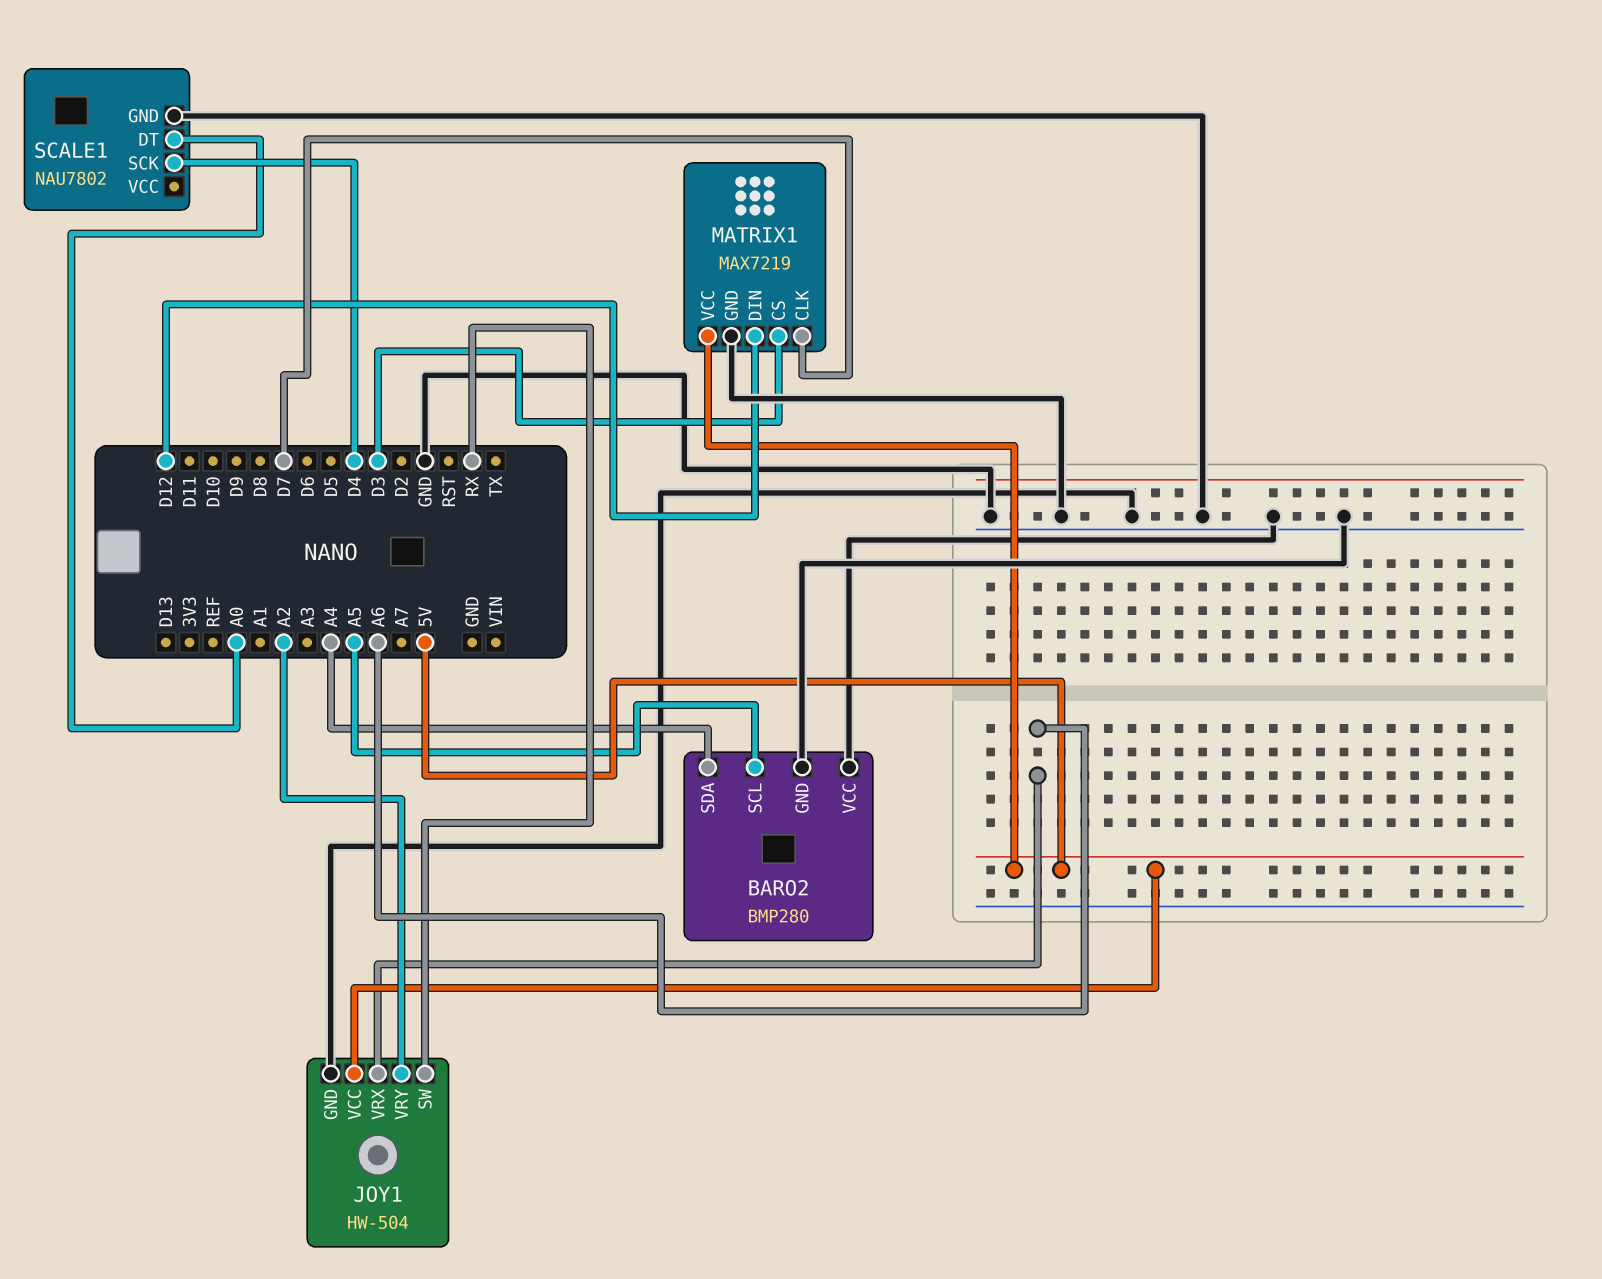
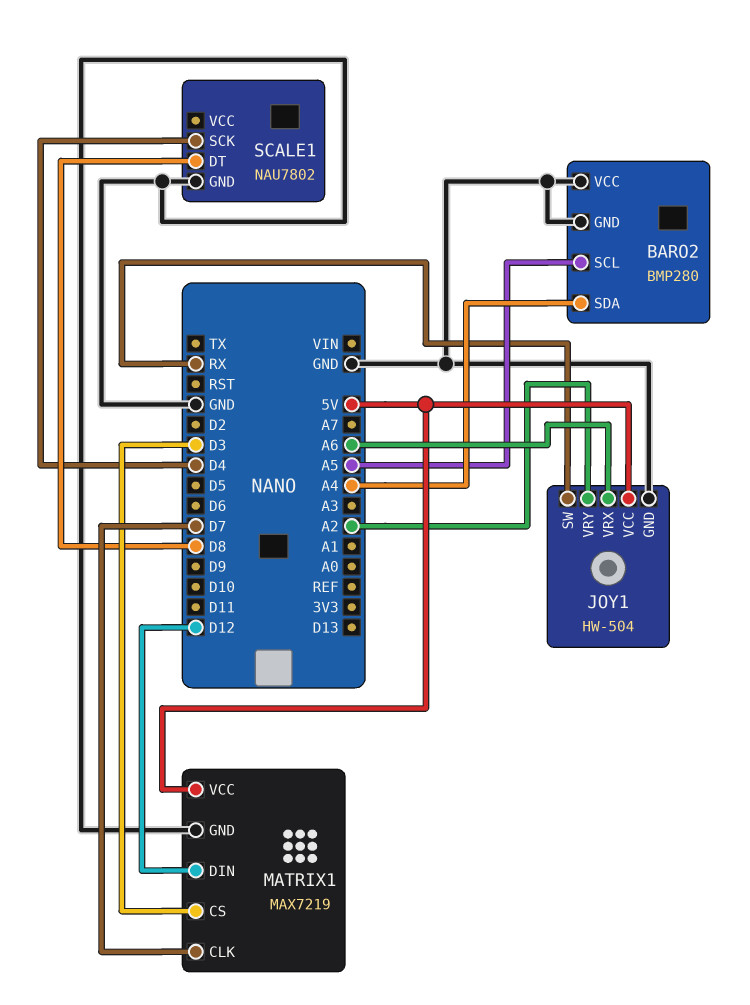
SCALE1 pin DT: A0 -> D8

